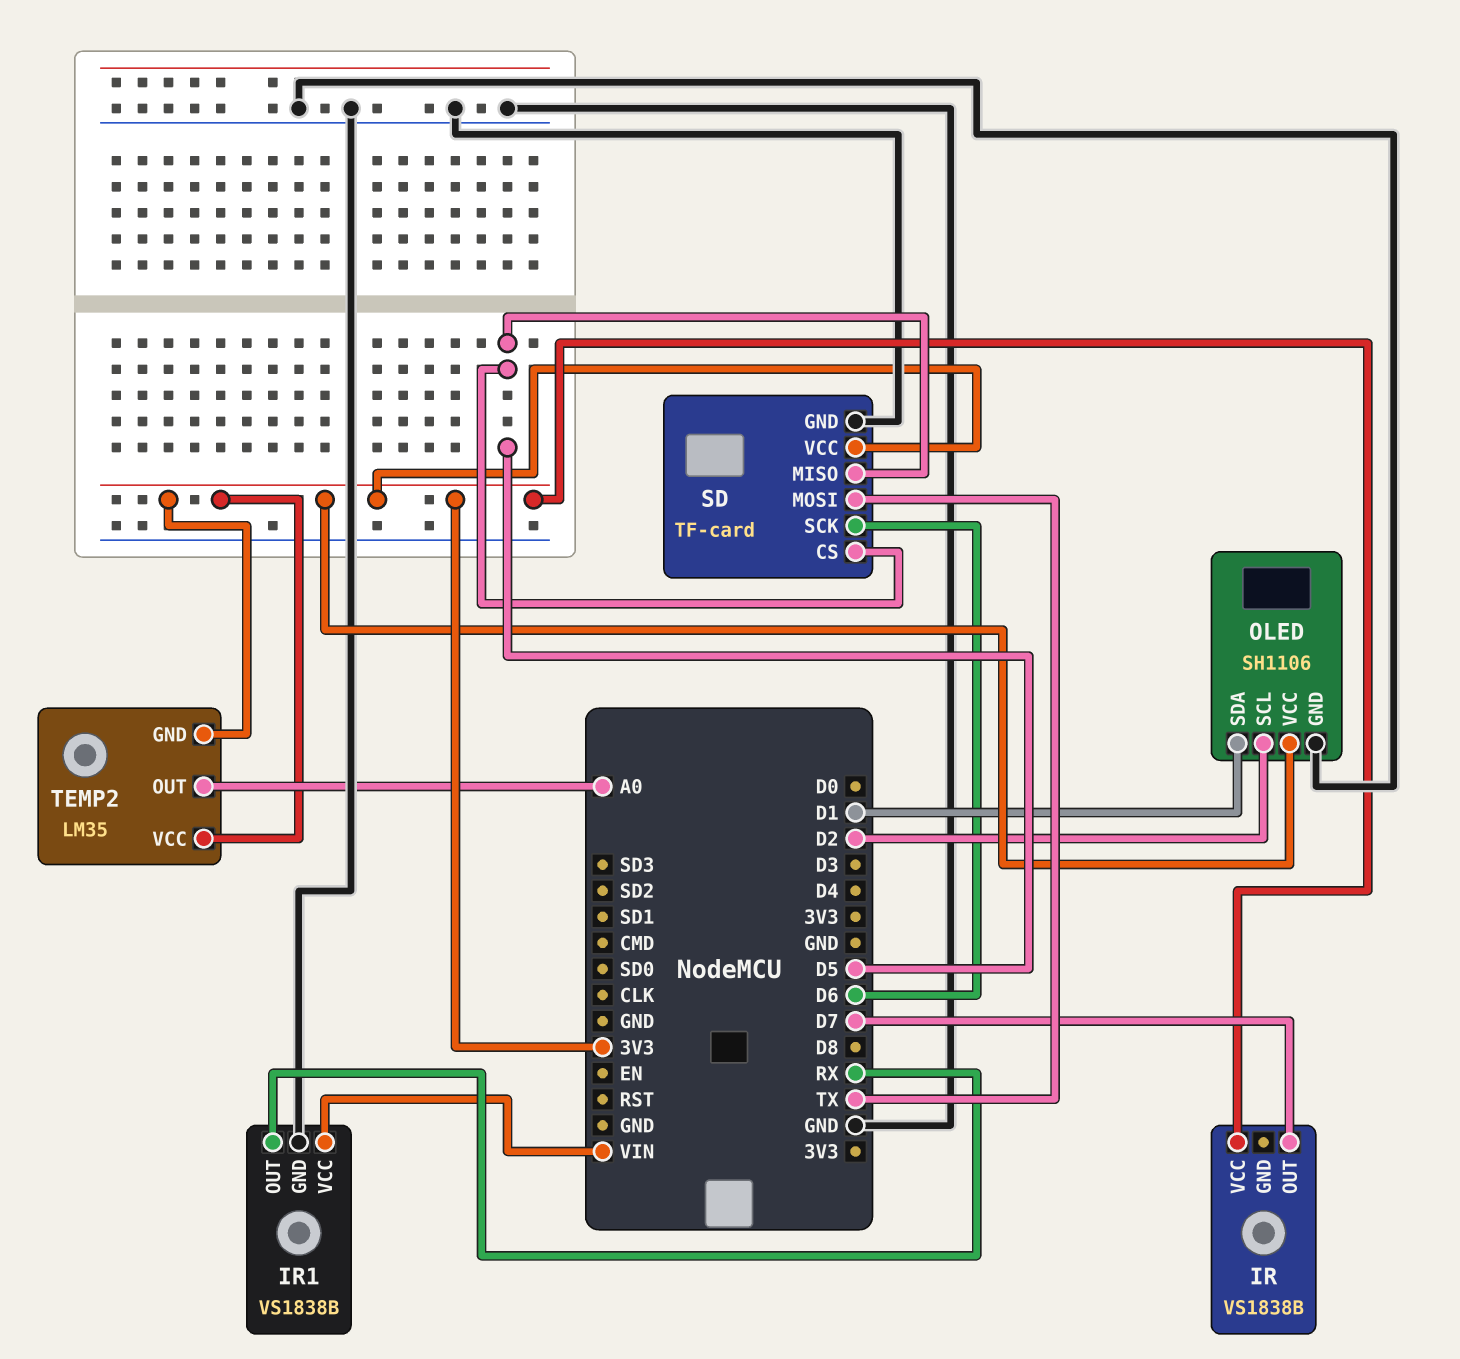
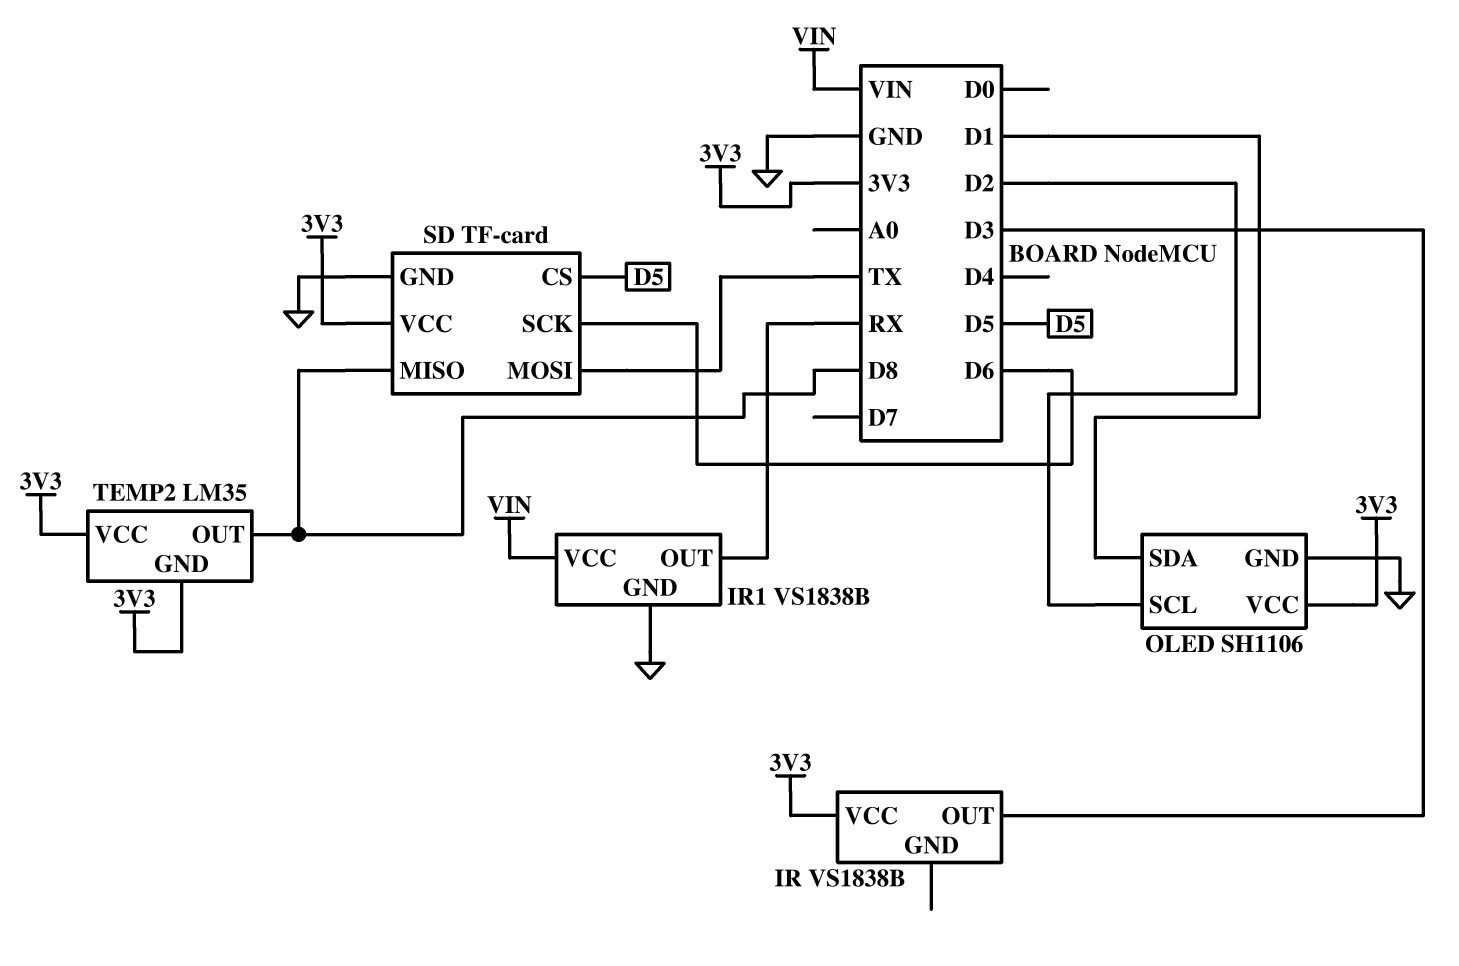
IR pin OUT: D7 -> D3
SD pin MISO: D5 -> D8
TEMP2 pin OUT: A0 -> D8

